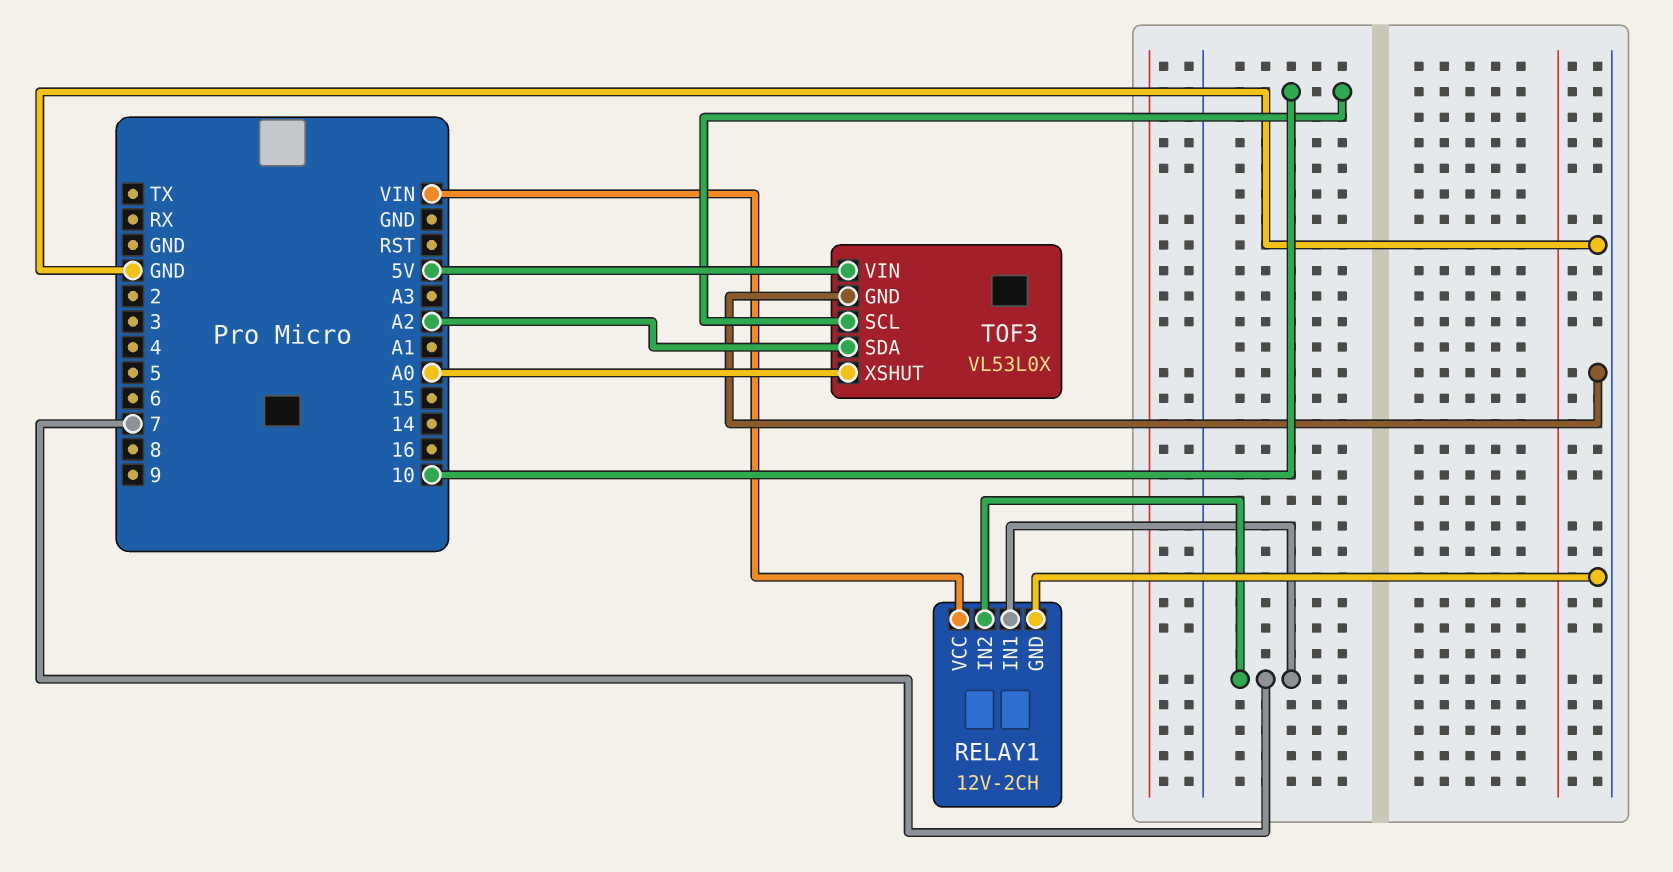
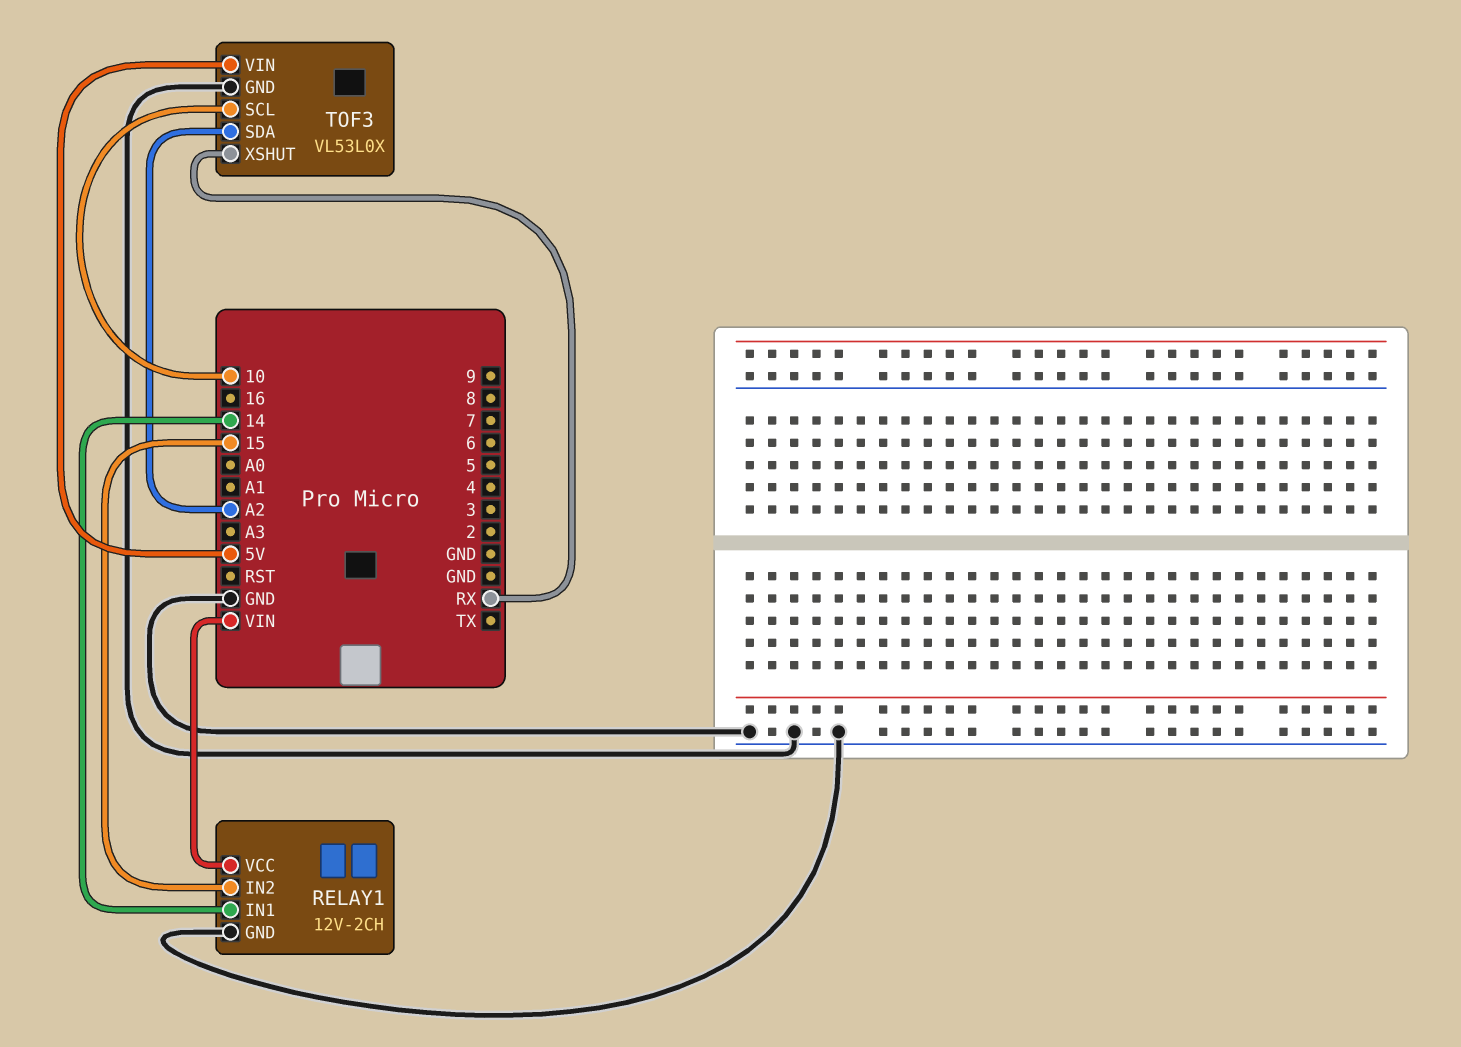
RELAY1 pin IN1: 7 -> 14
RELAY1 pin IN2: 7 -> 15
TOF3 pin XSHUT: A0 -> RX

